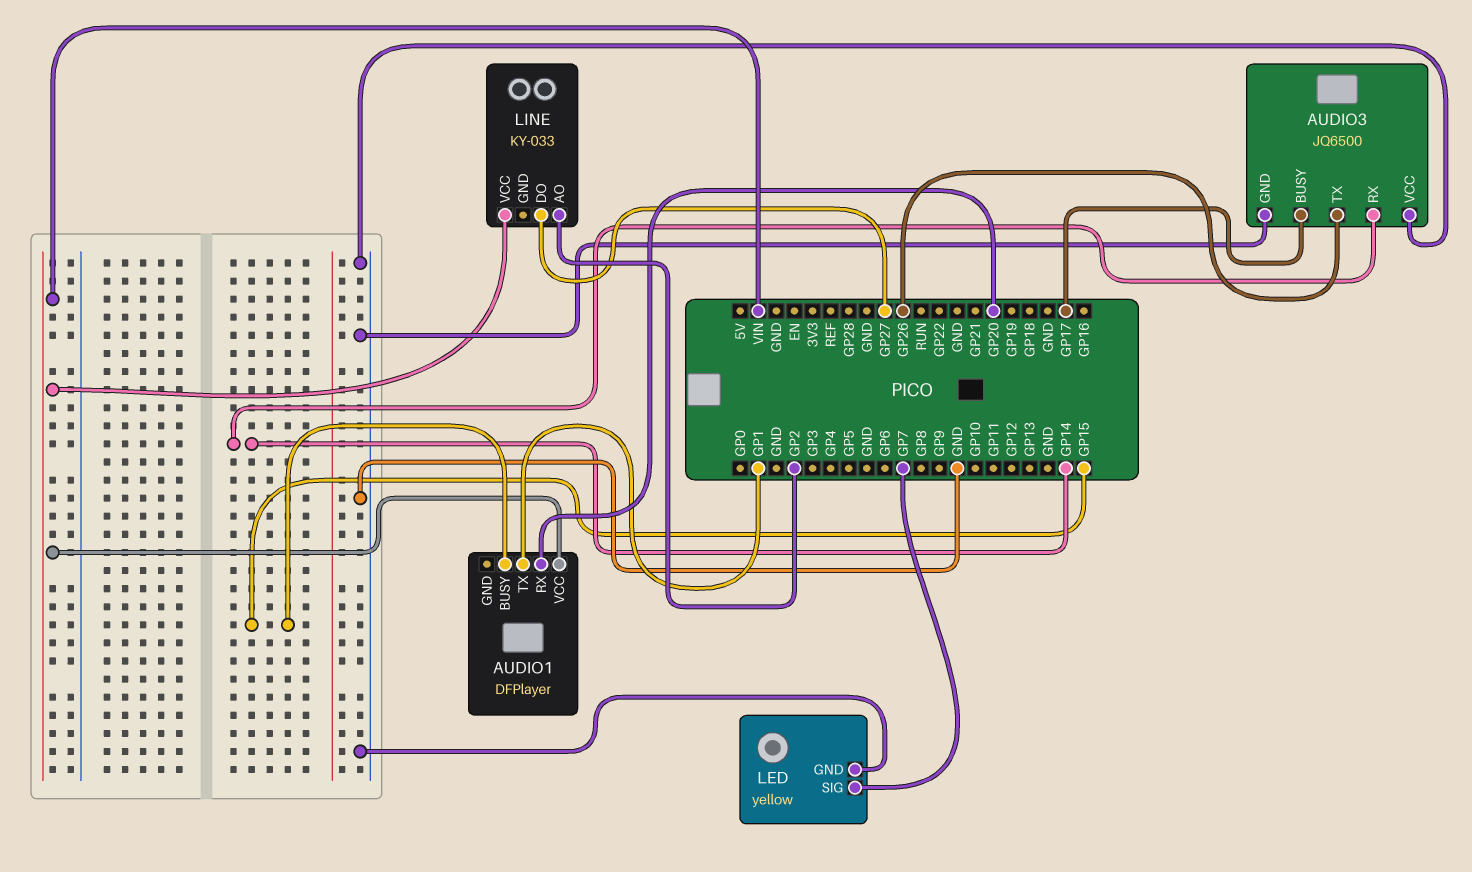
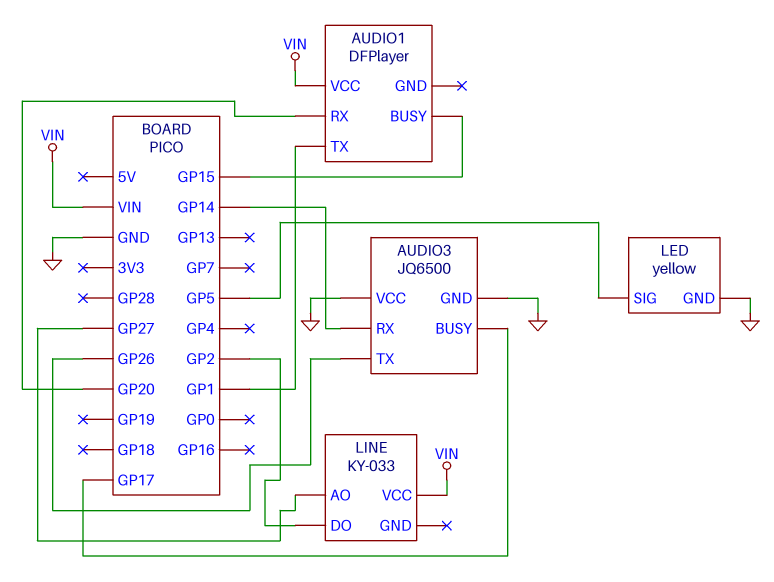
LED pin SIG: GP7 -> GP5
LINE pin AO: GP2 -> GP27
LINE pin DO: GP27 -> GP2

